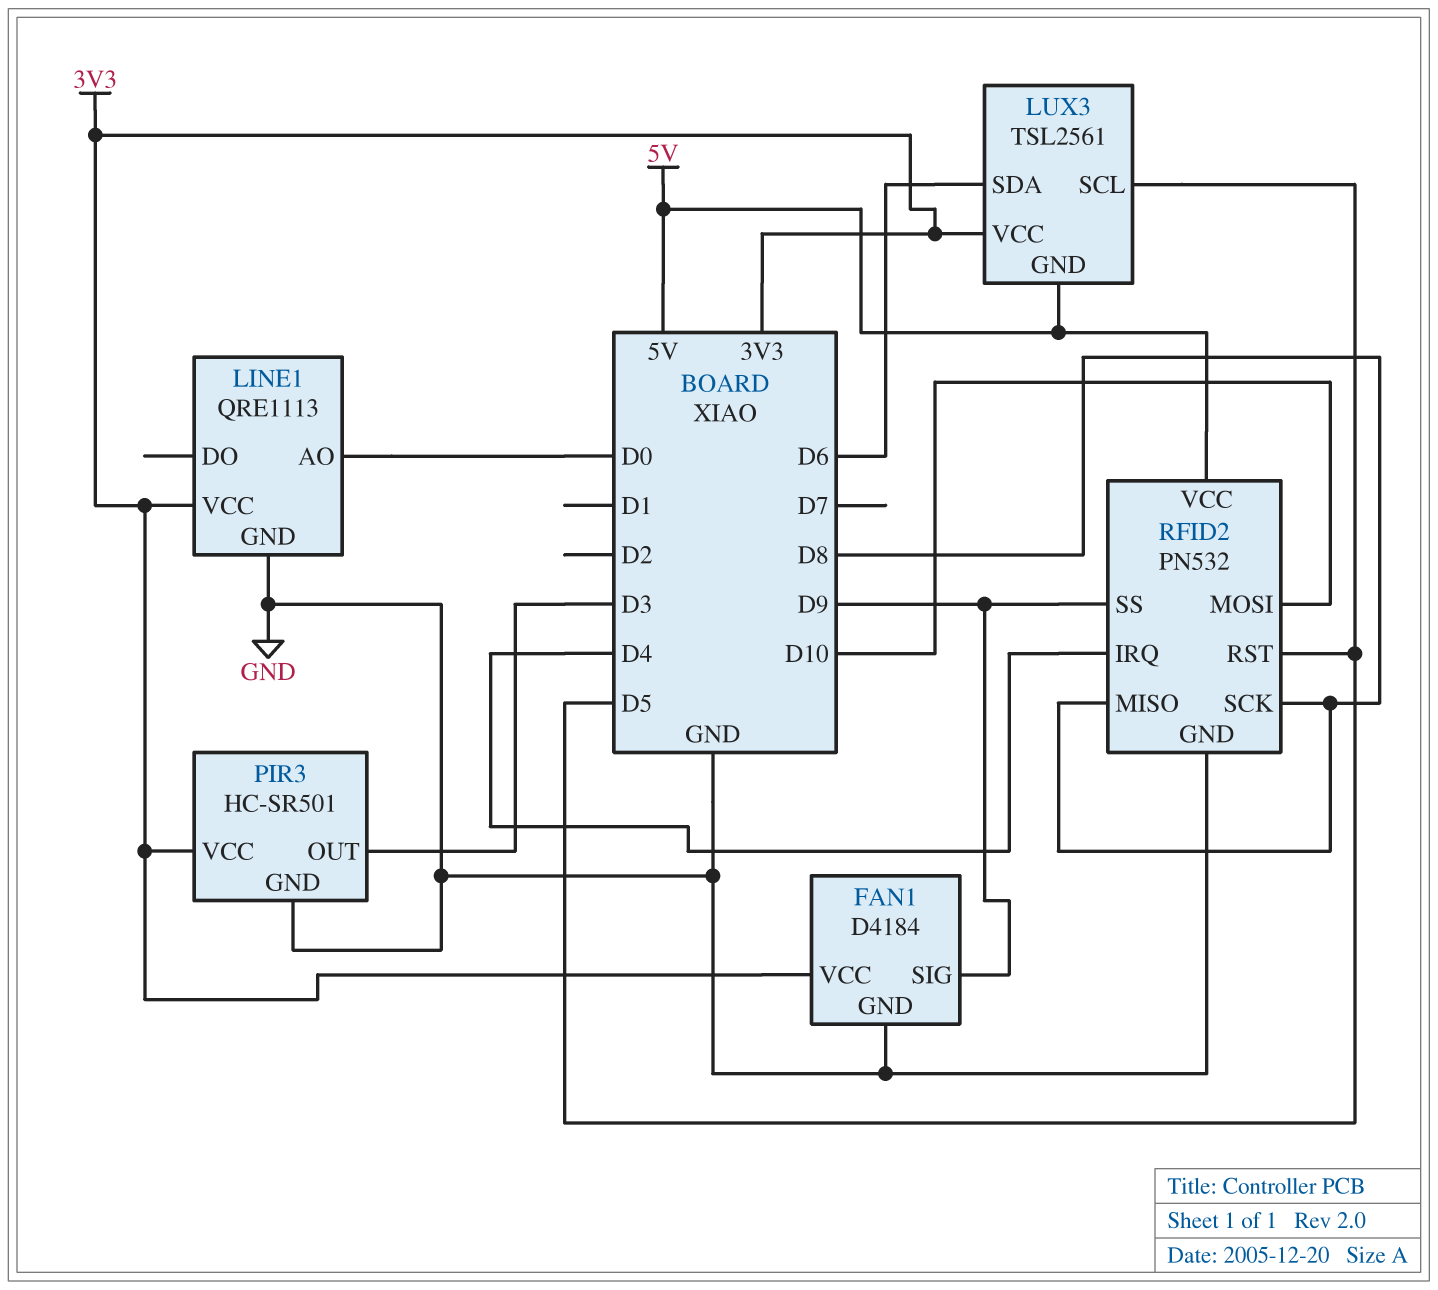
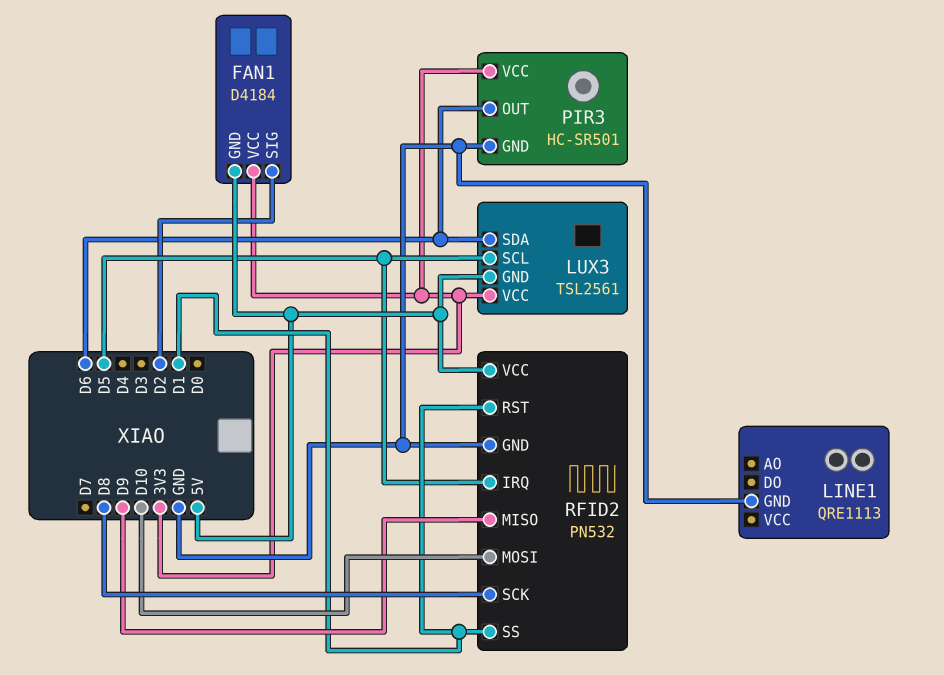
FAN1 pin GND: GND -> 5V
FAN1 pin SIG: D9 -> D2
LINE1 pin AO: D0 -> none
LINE1 pin VCC: 3V3 -> none
PIR3 pin OUT: D3 -> D6
RFID2 pin IRQ: D4 -> D5
RFID2 pin MISO: D8 -> D9
RFID2 pin RST: D5 -> D1
RFID2 pin SS: D9 -> D1

